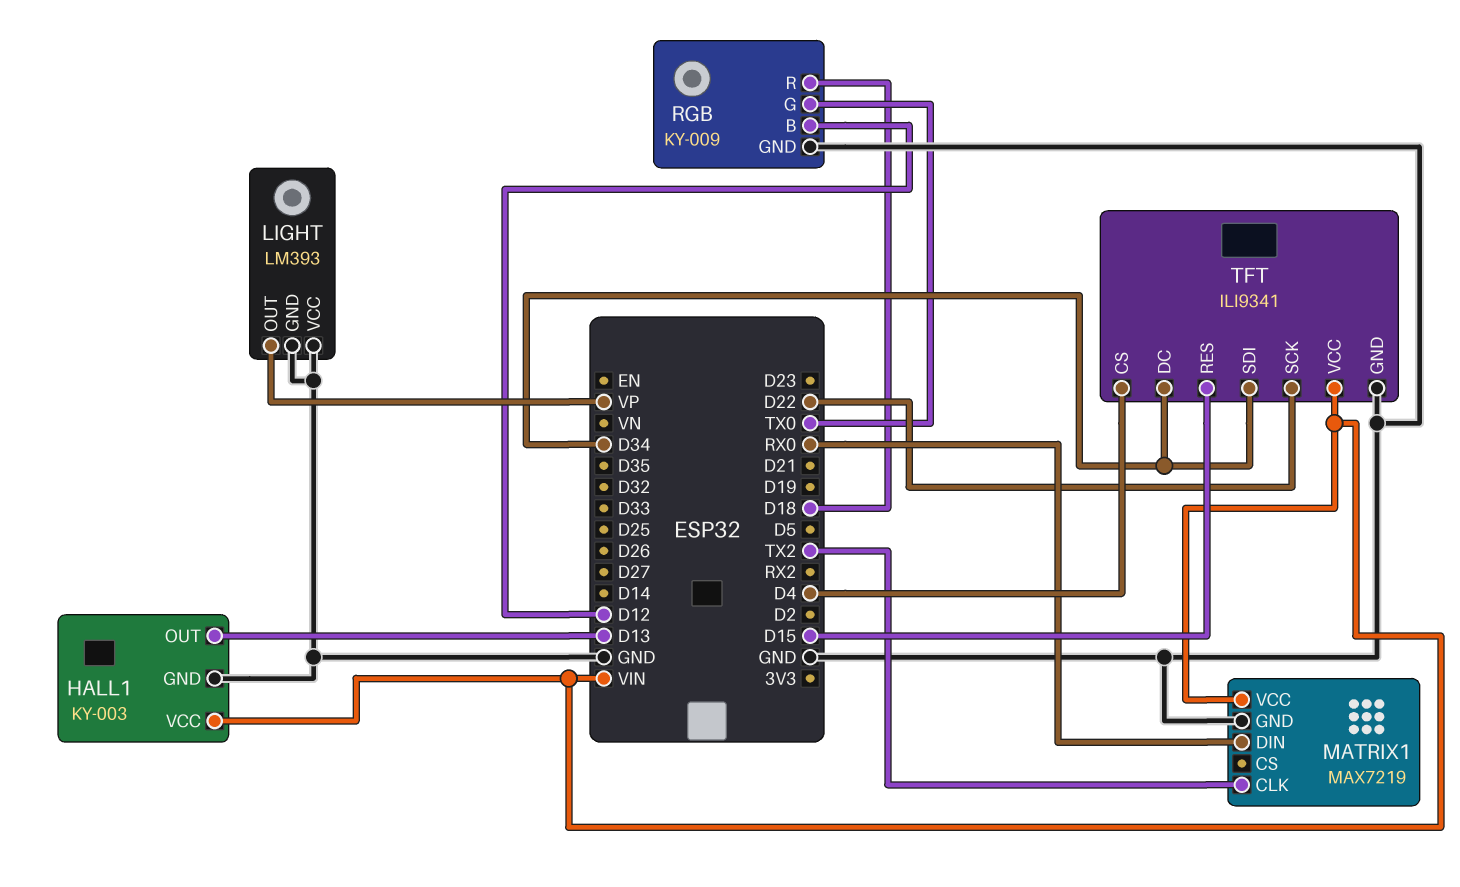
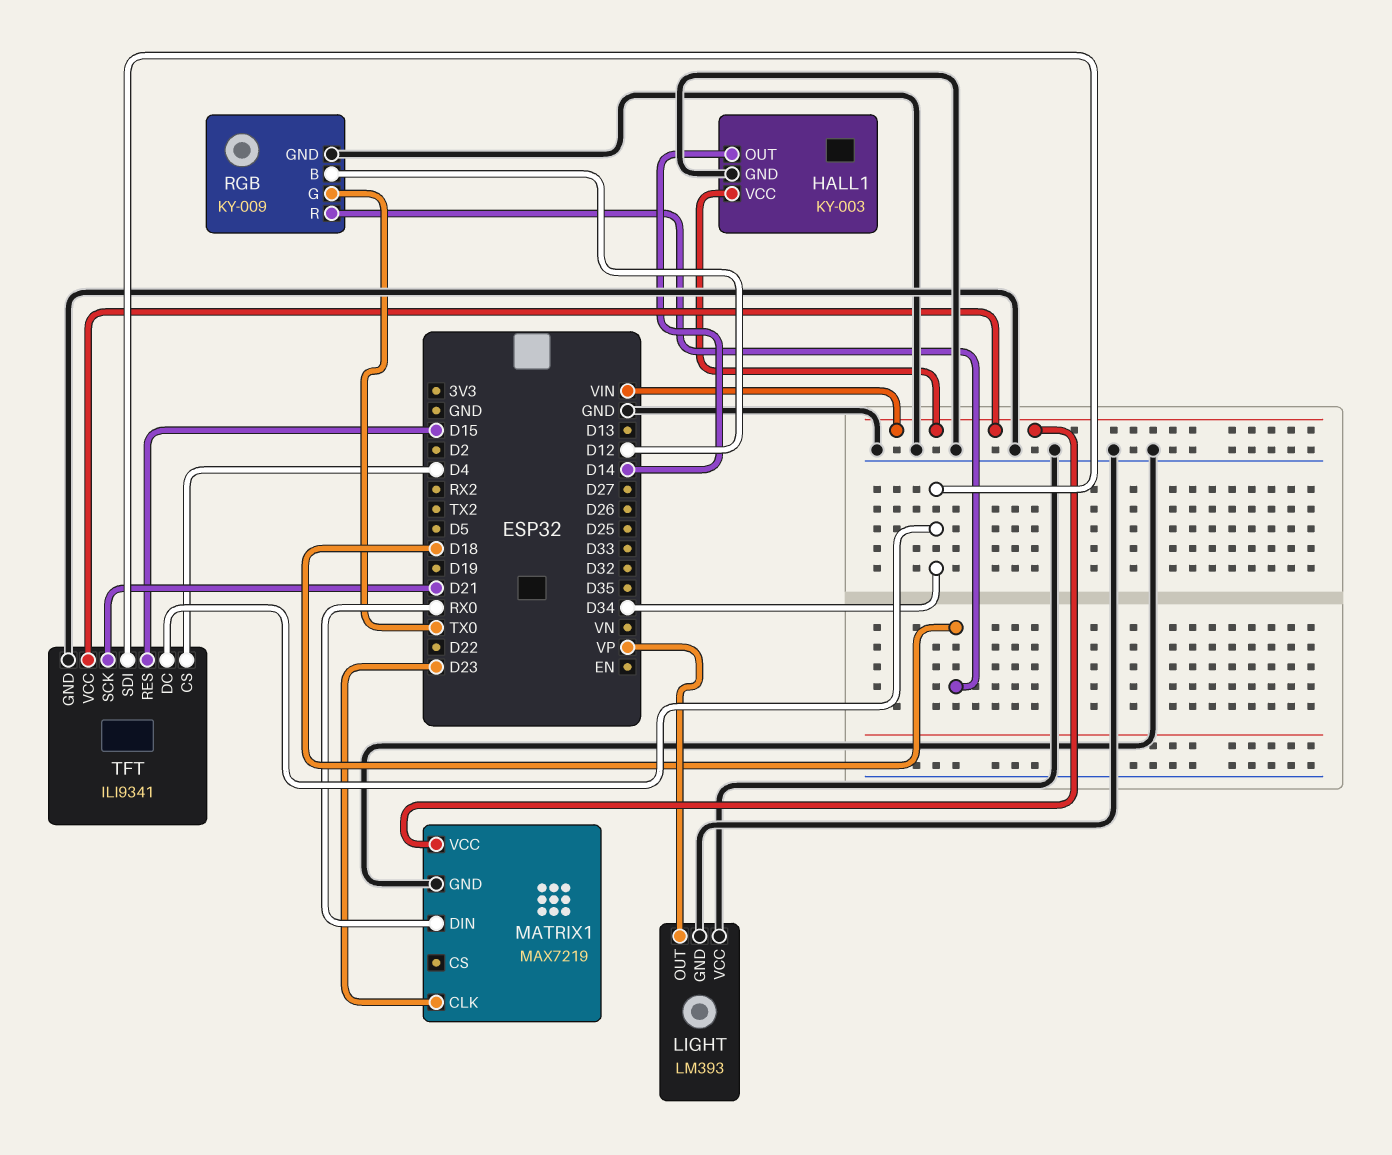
HALL1 pin OUT: D13 -> D14
MATRIX1 pin CLK: TX2 -> D23
TFT pin SCK: D22 -> D21

